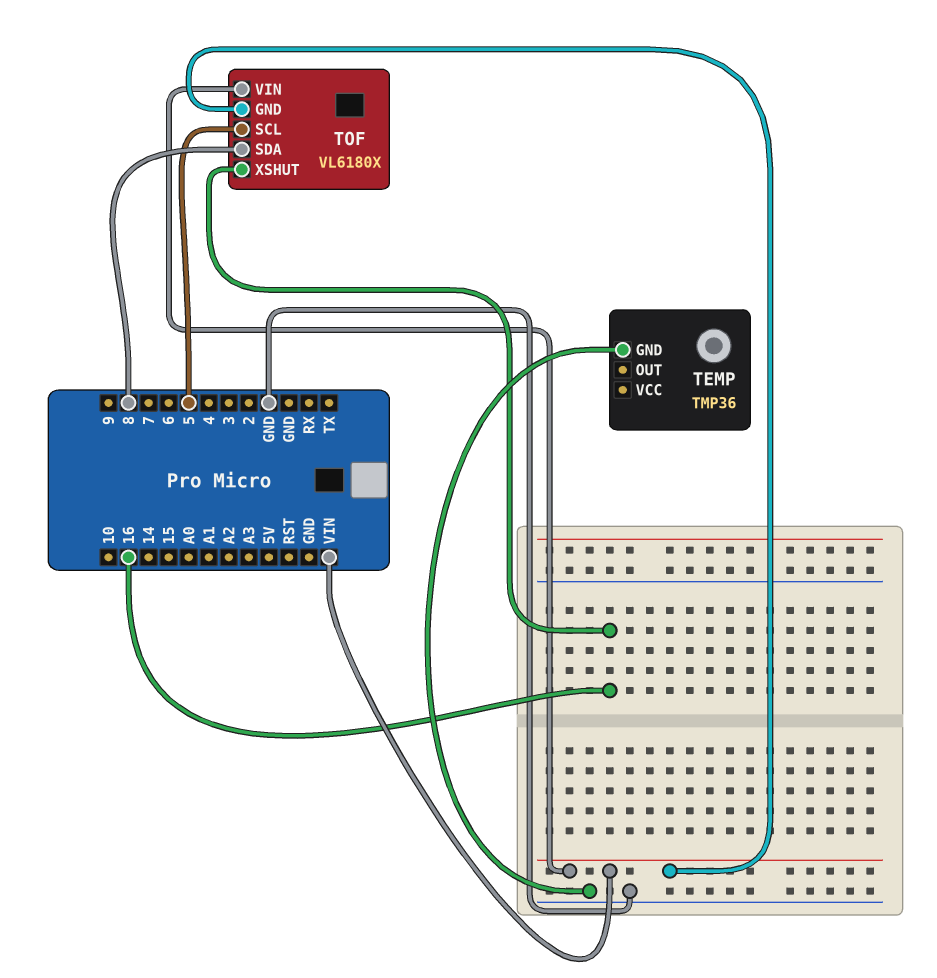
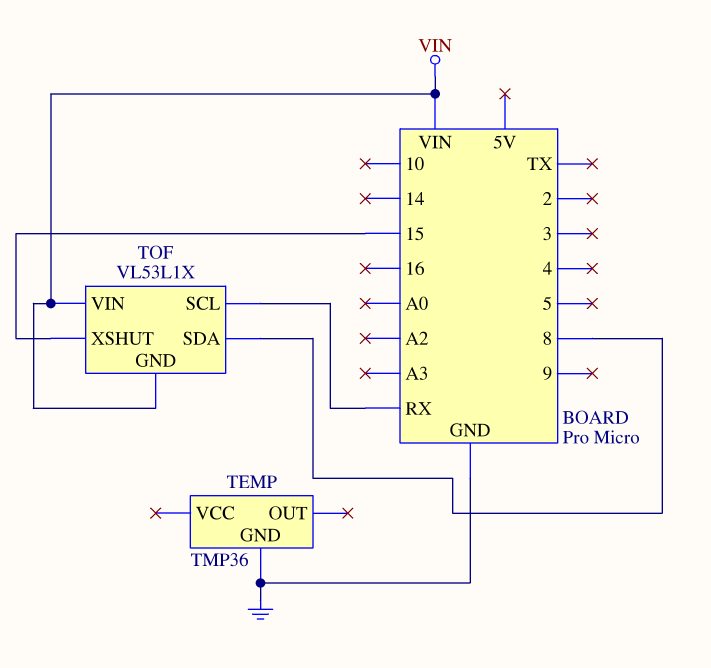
TOF: VL6180X -> VL53L1X
TOF pin SCL: 5 -> RX
TOF pin XSHUT: 16 -> 15

